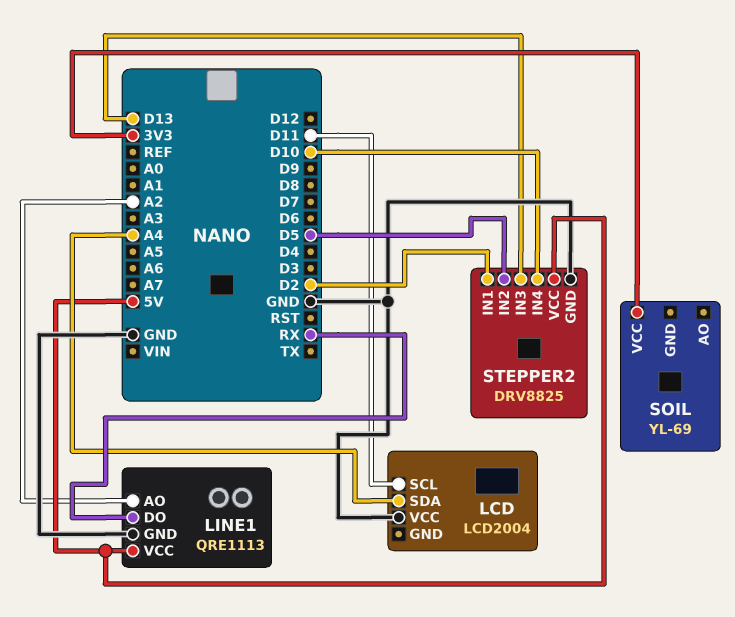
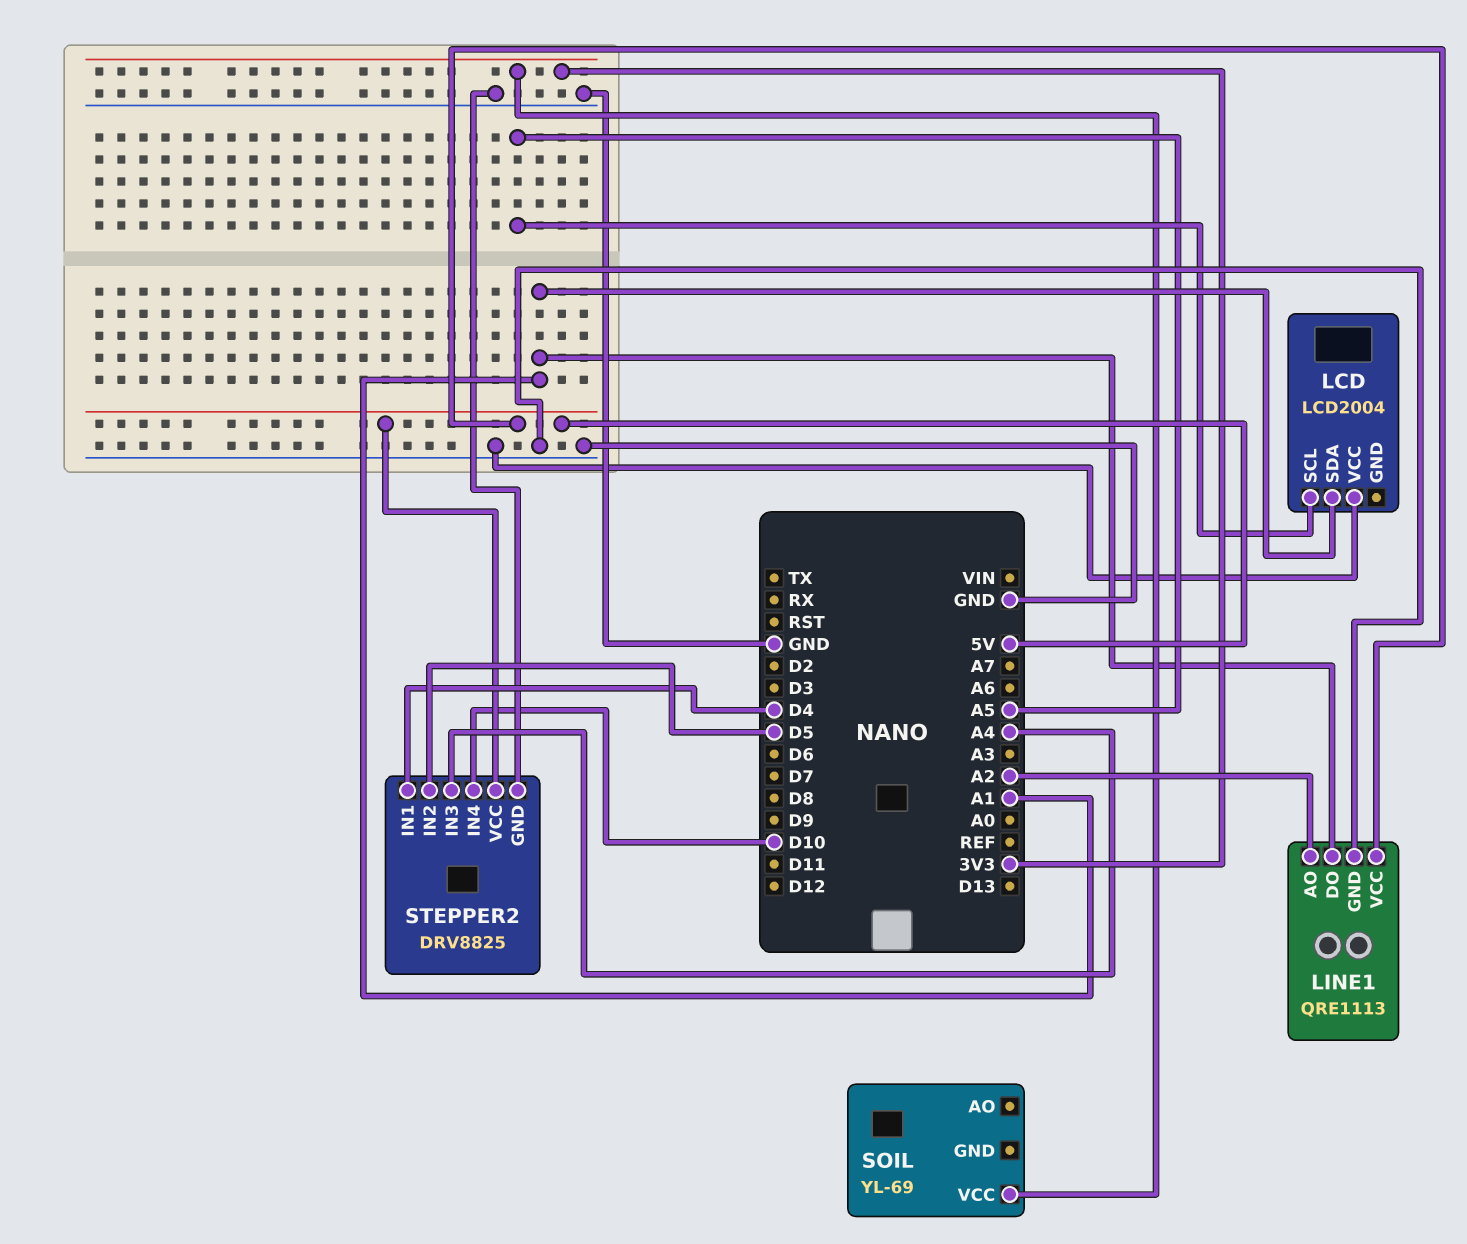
LCD pin SCL: D11 -> A5
LCD pin SDA: A4 -> A1
LINE1 pin DO: RX -> A1
STEPPER2 pin IN1: D2 -> D4
STEPPER2 pin IN3: D13 -> A4

